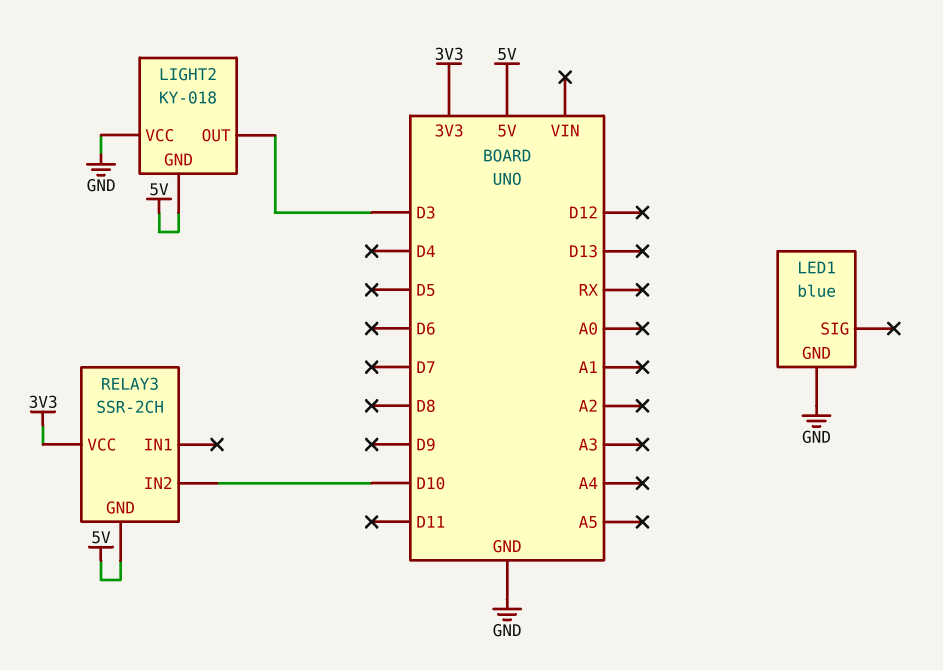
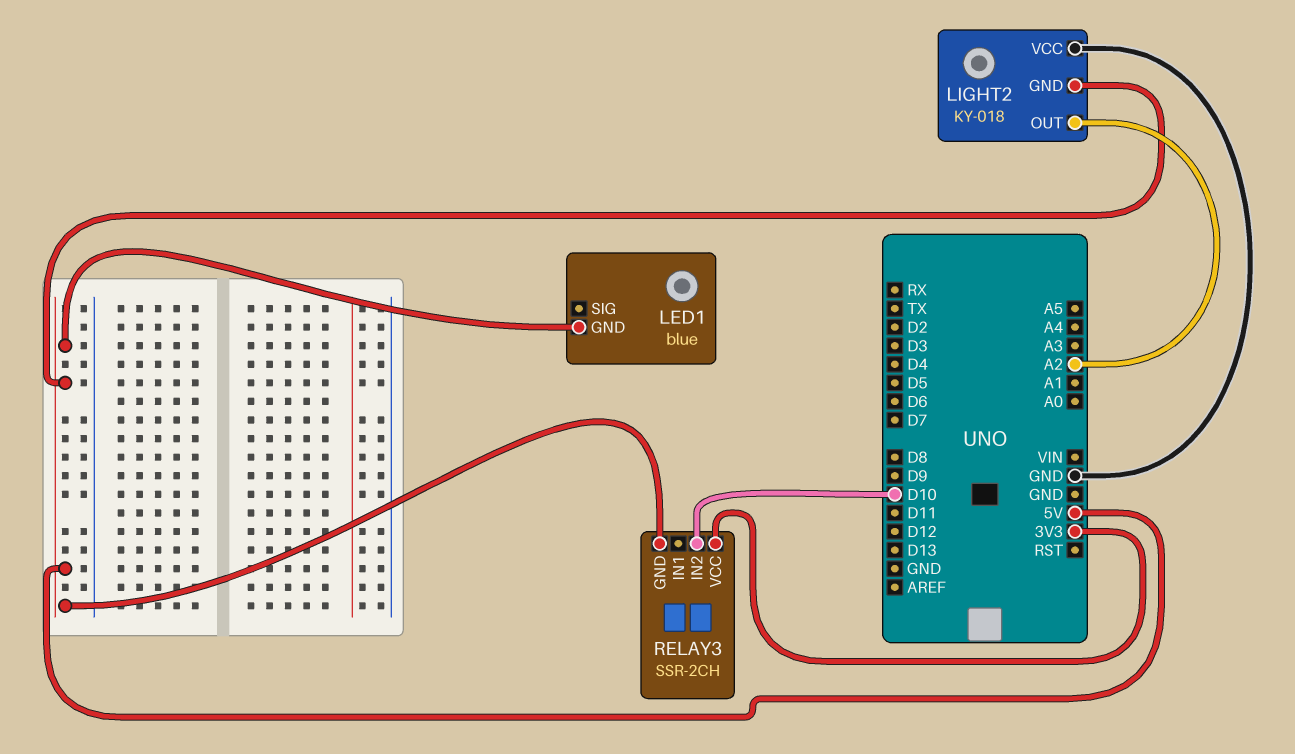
LED1 pin GND: GND -> 5V
LIGHT2 pin OUT: D3 -> A2

